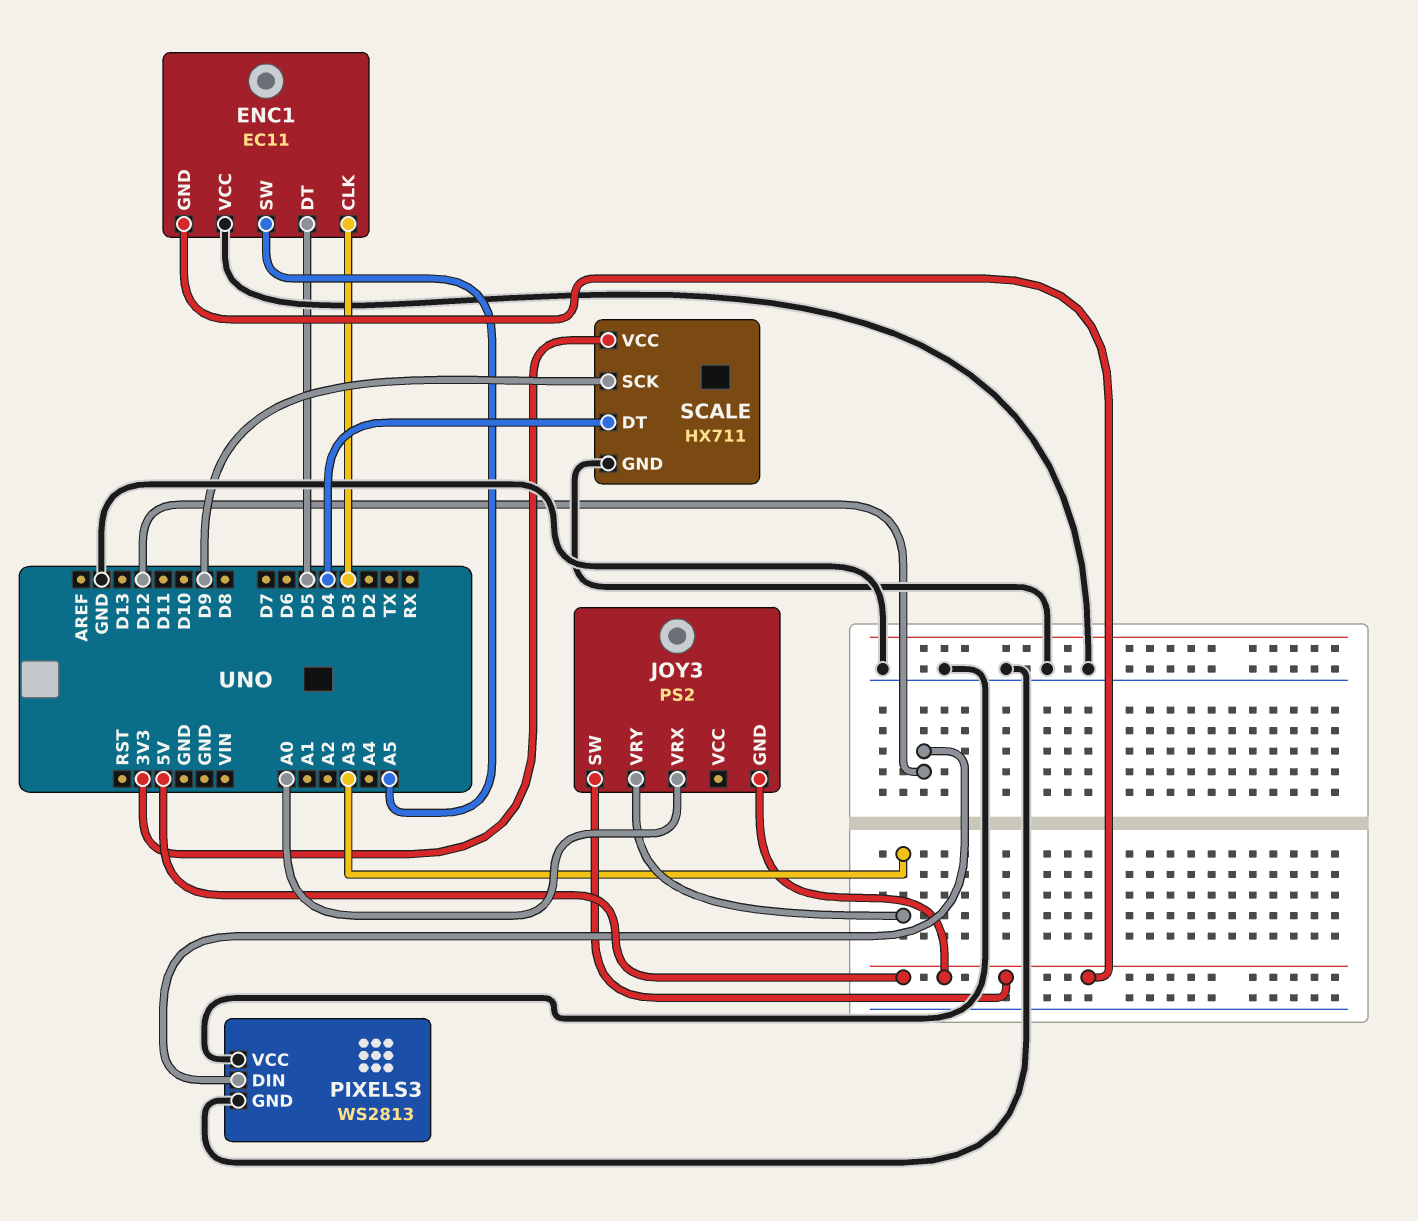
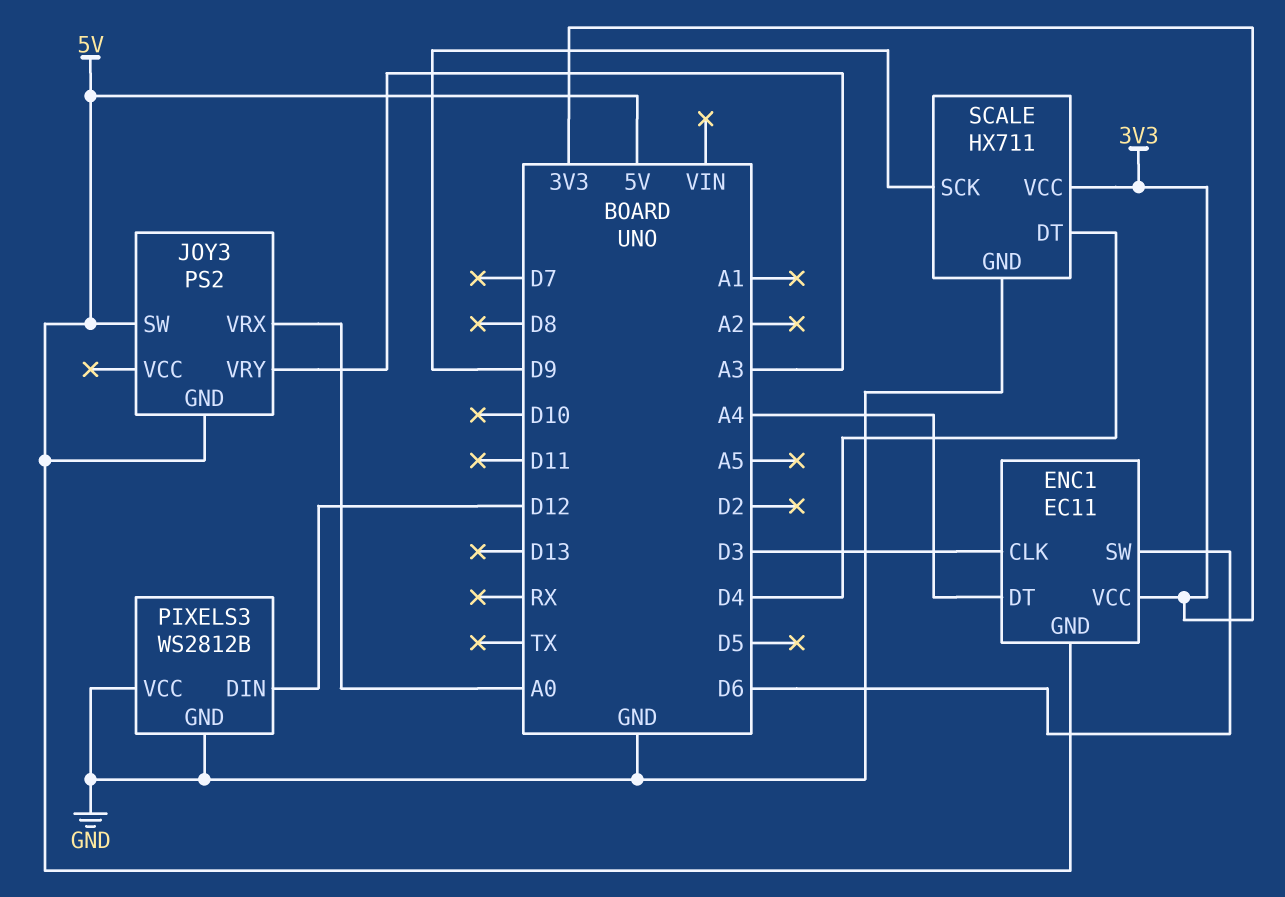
ENC1 pin DT: D5 -> A4
ENC1 pin SW: A5 -> D6
ENC1 pin VCC: GND -> 3V3
PIXELS3: WS2813 -> WS2812B

